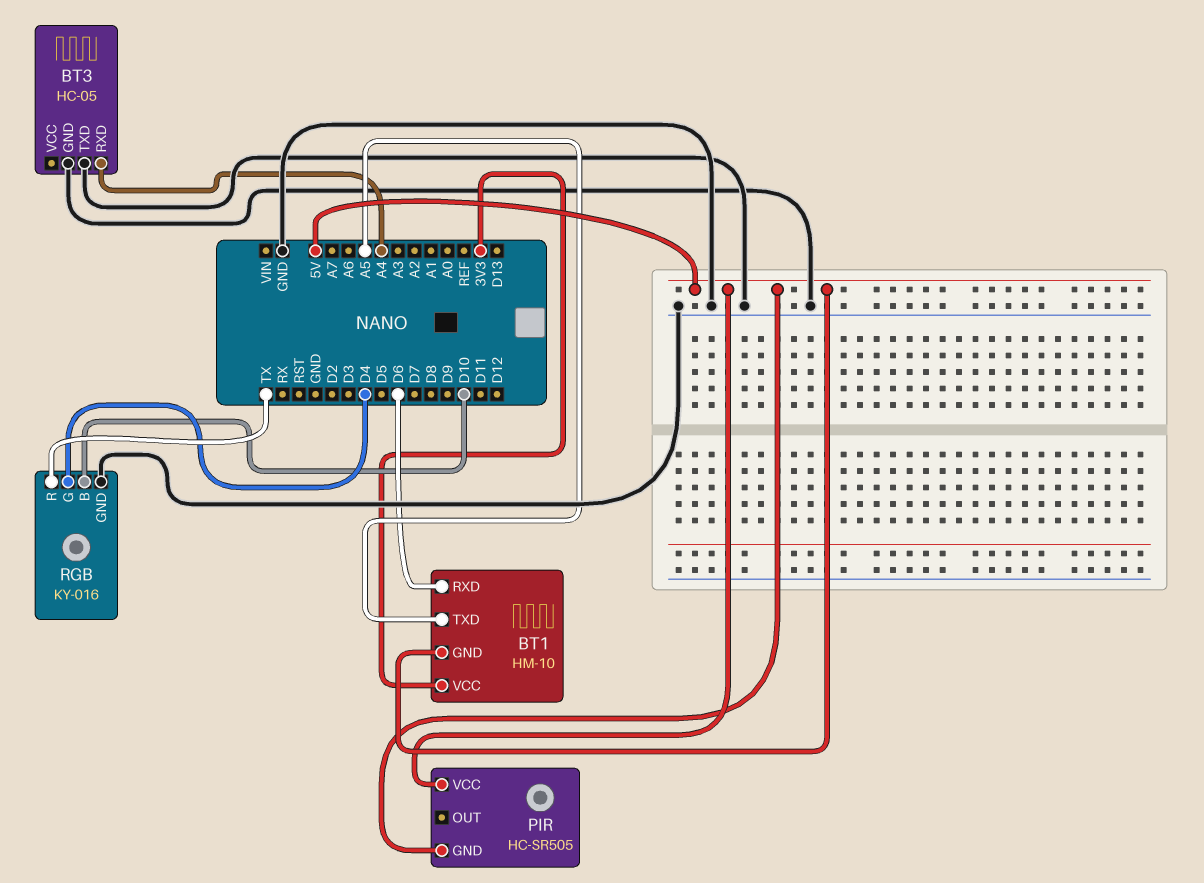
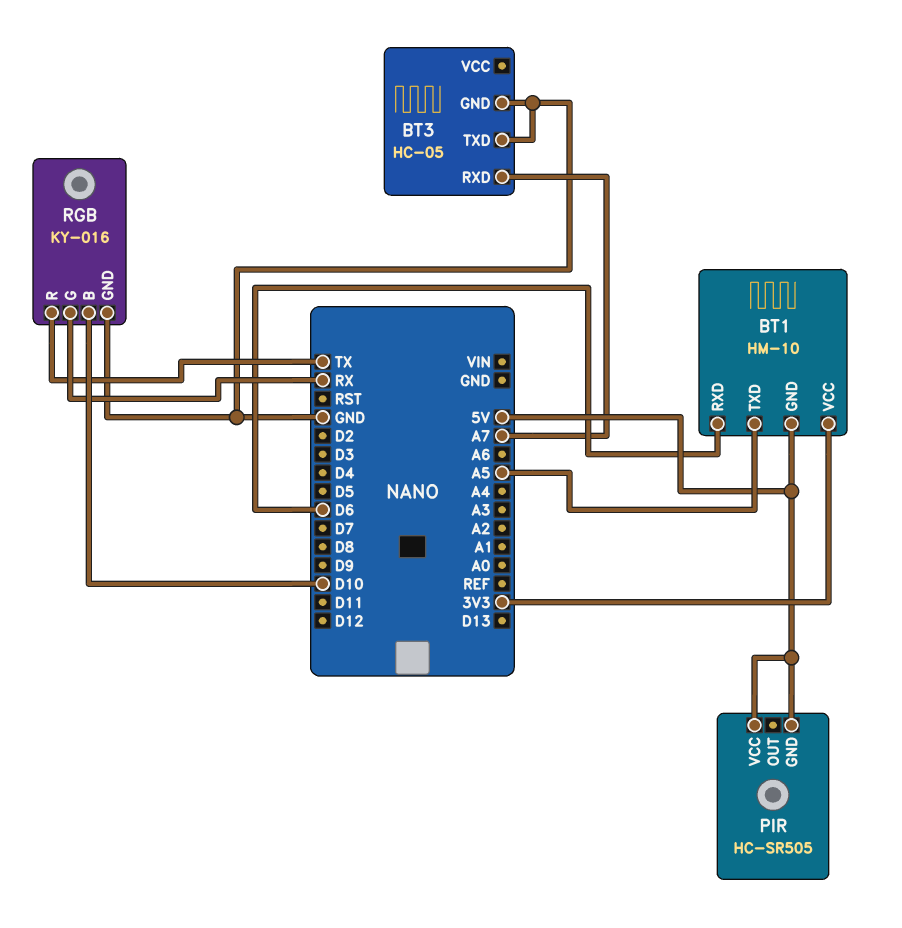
BT3 pin RXD: A4 -> A7
RGB pin G: D4 -> RX

